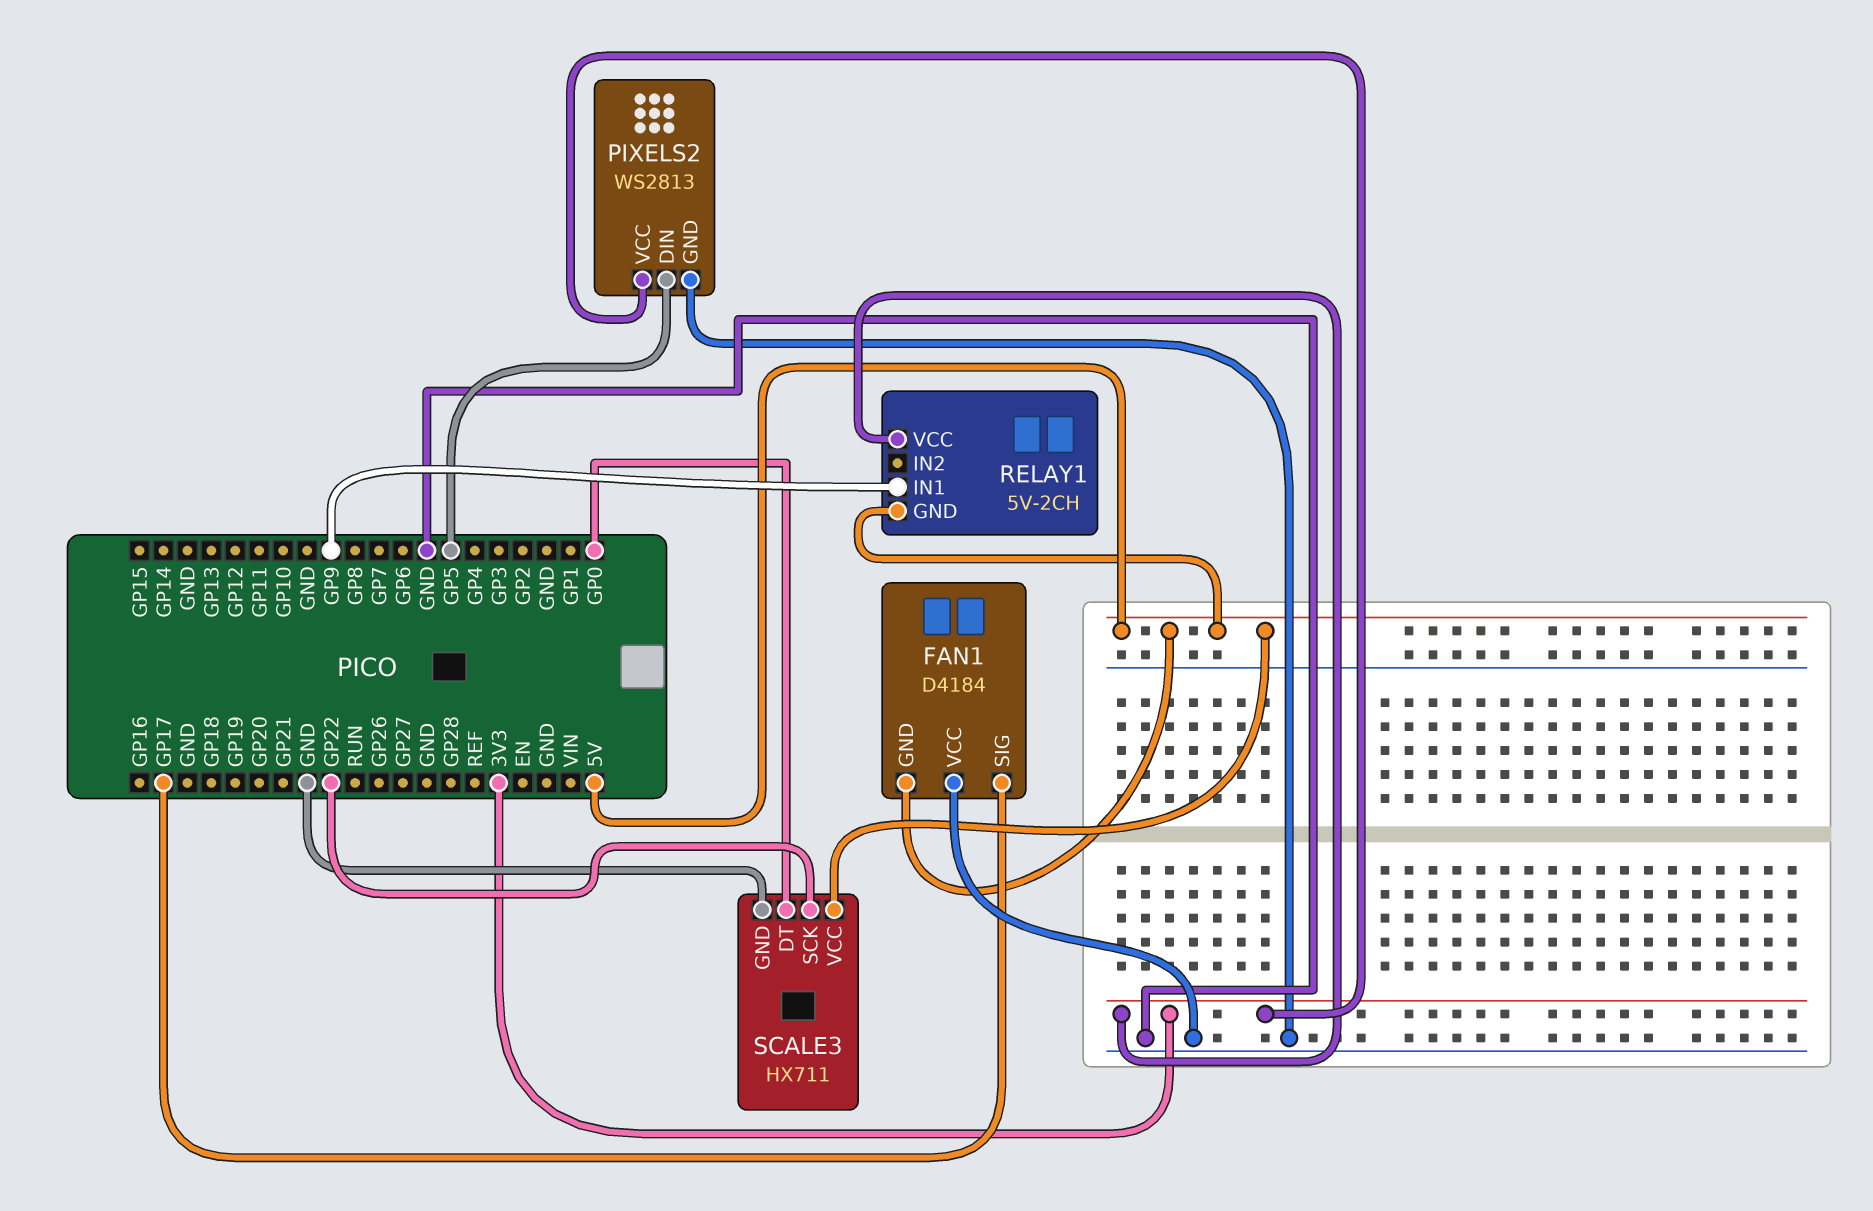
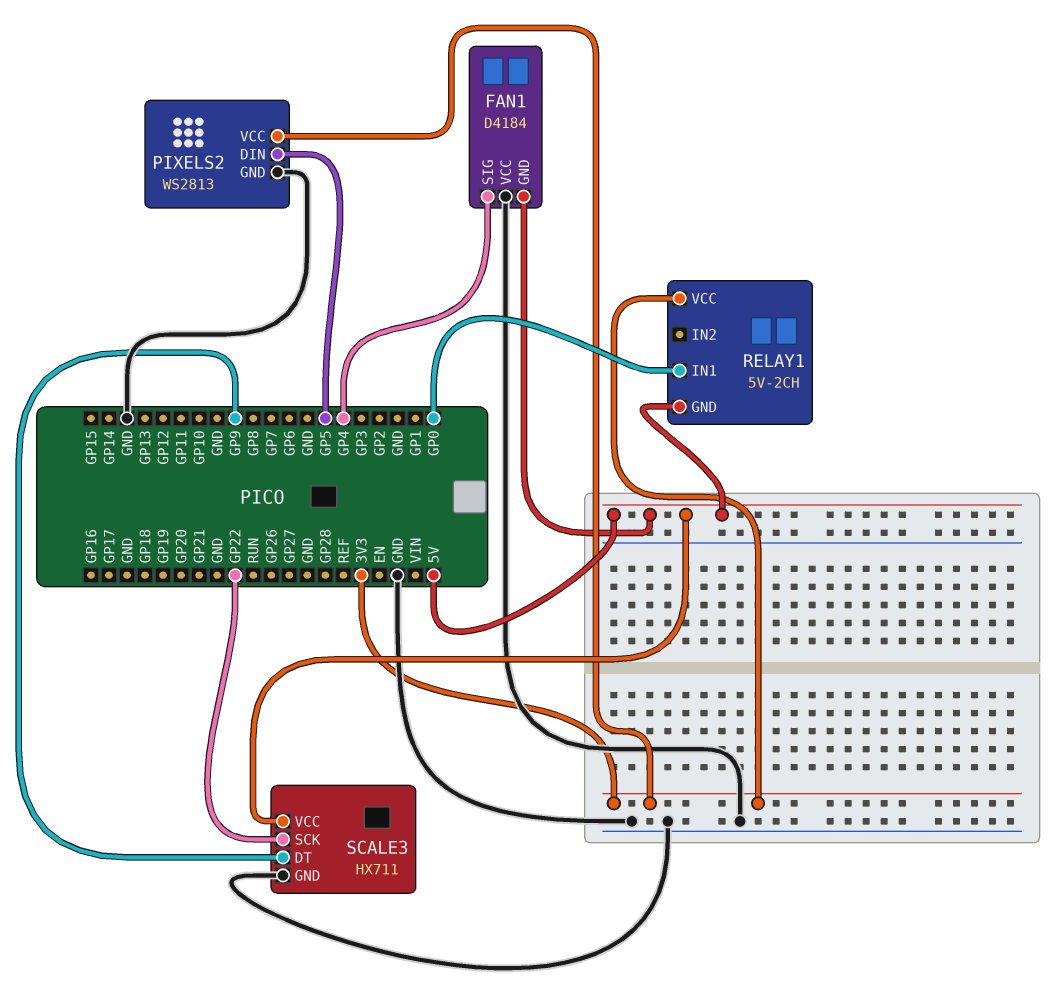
FAN1 pin SIG: GP17 -> GP4
RELAY1 pin IN1: GP9 -> GP0
SCALE3 pin DT: GP0 -> GP9

